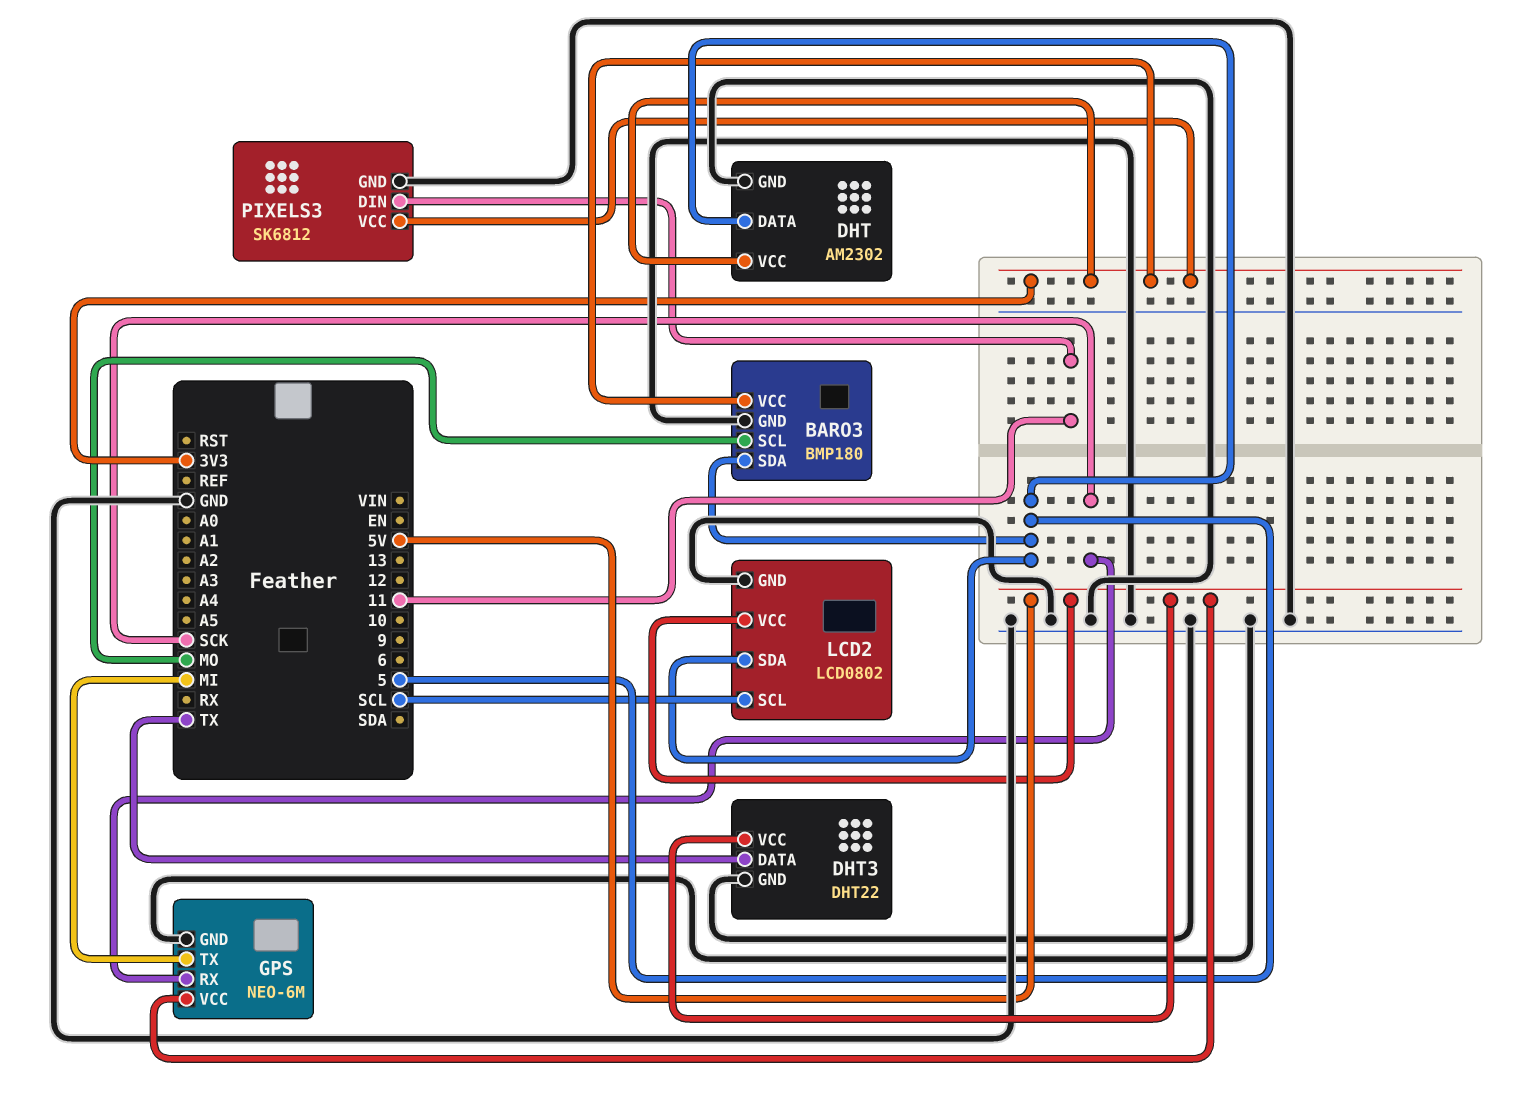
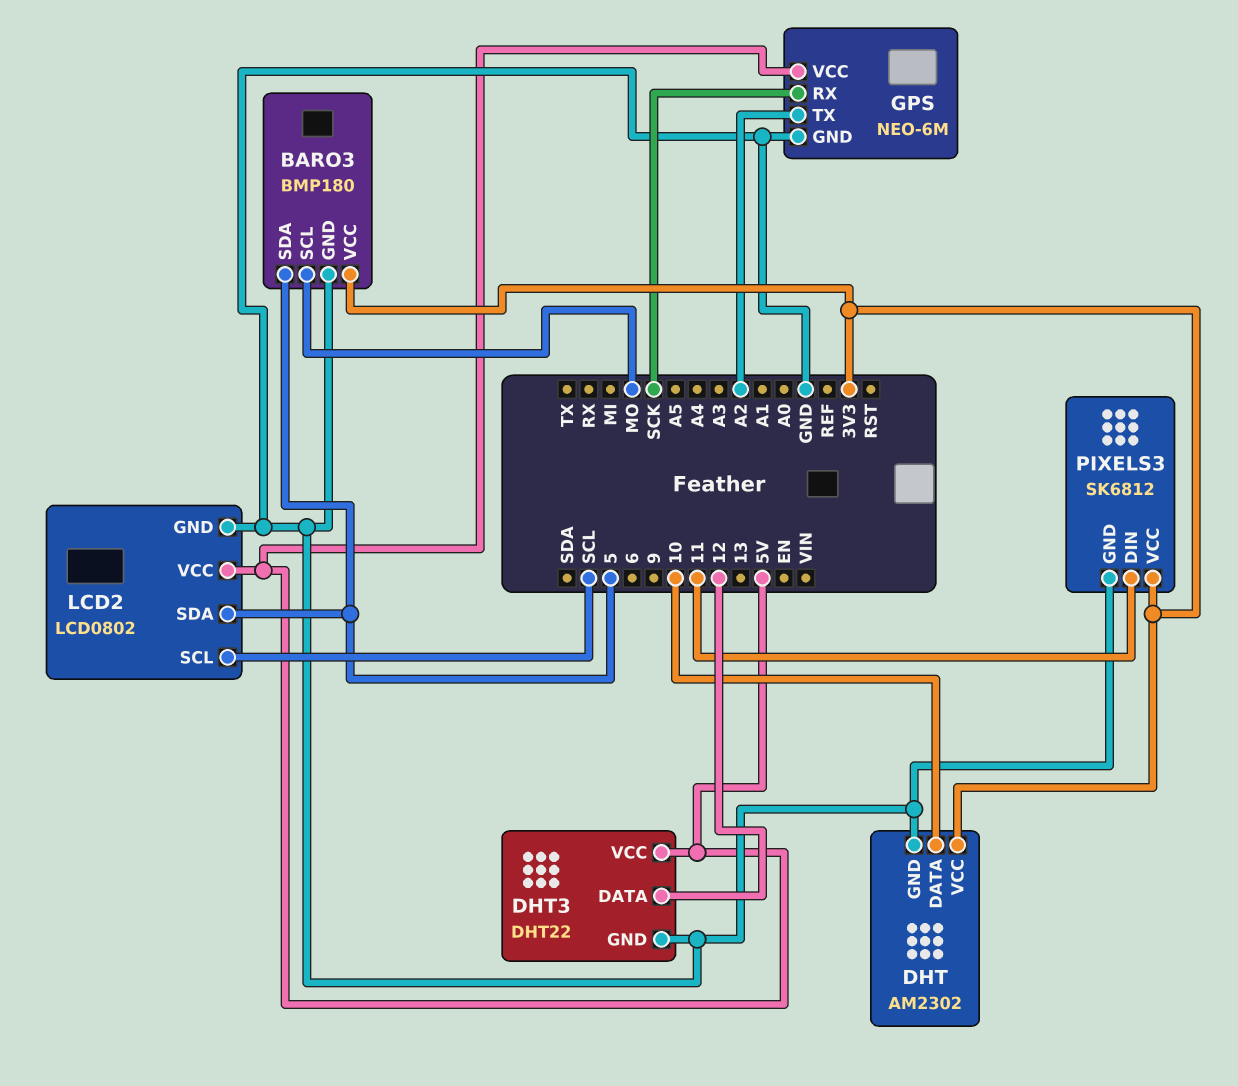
DHT pin DATA: 5 -> 10
DHT3 pin DATA: TX -> 12
GPS pin TX: MI -> A2

